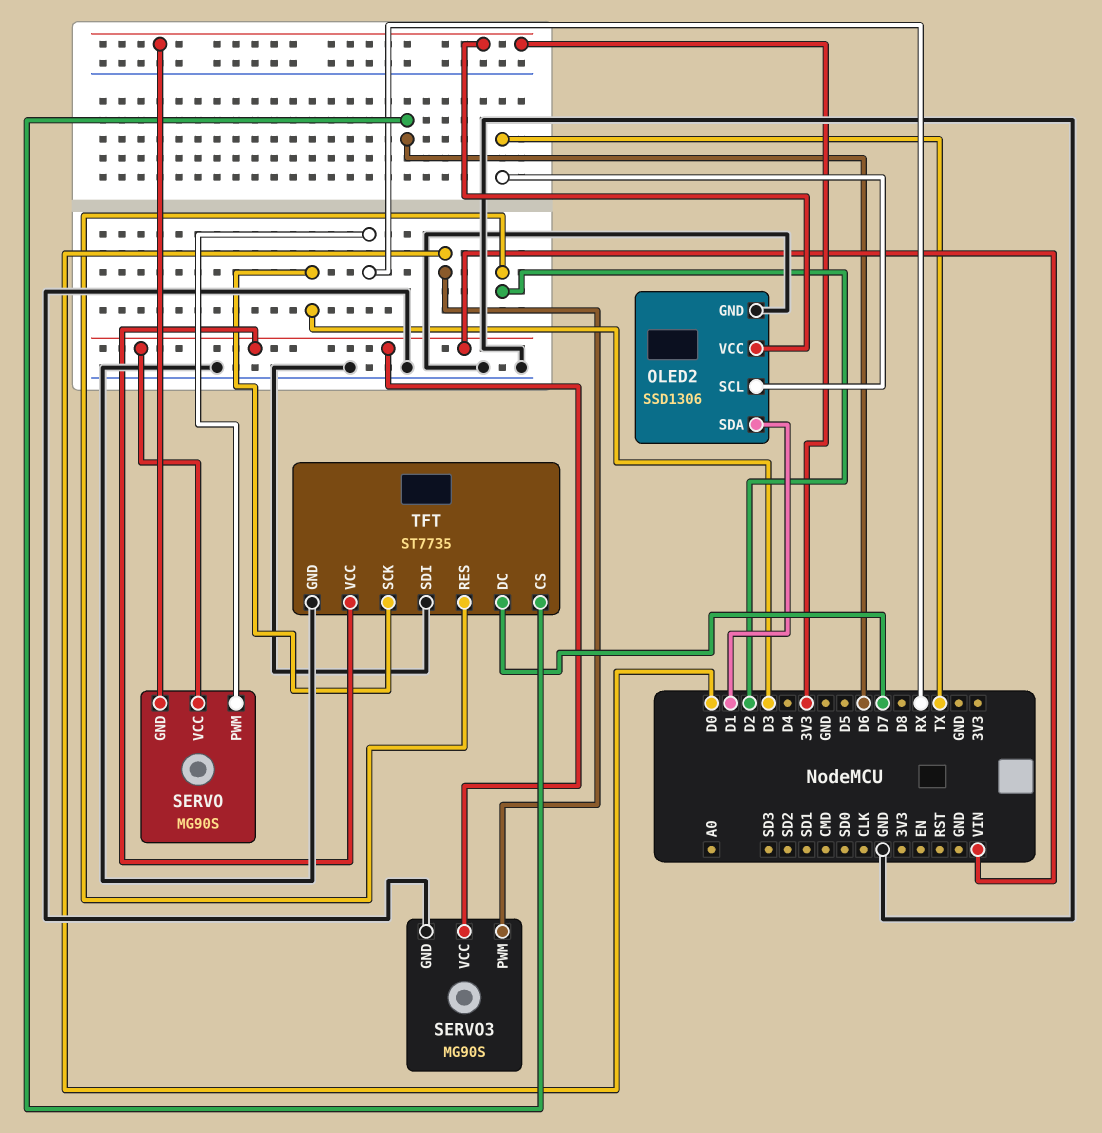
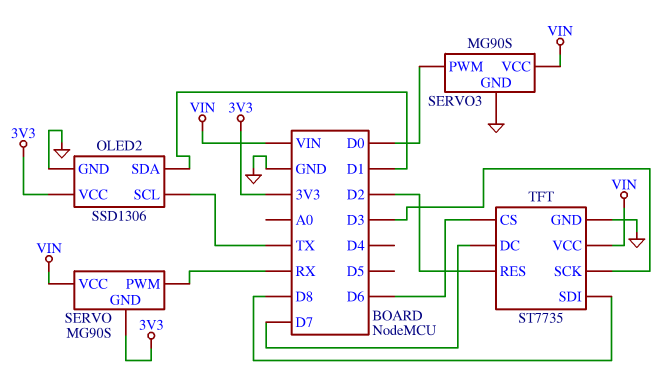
TFT pin SDI: GND -> D8

